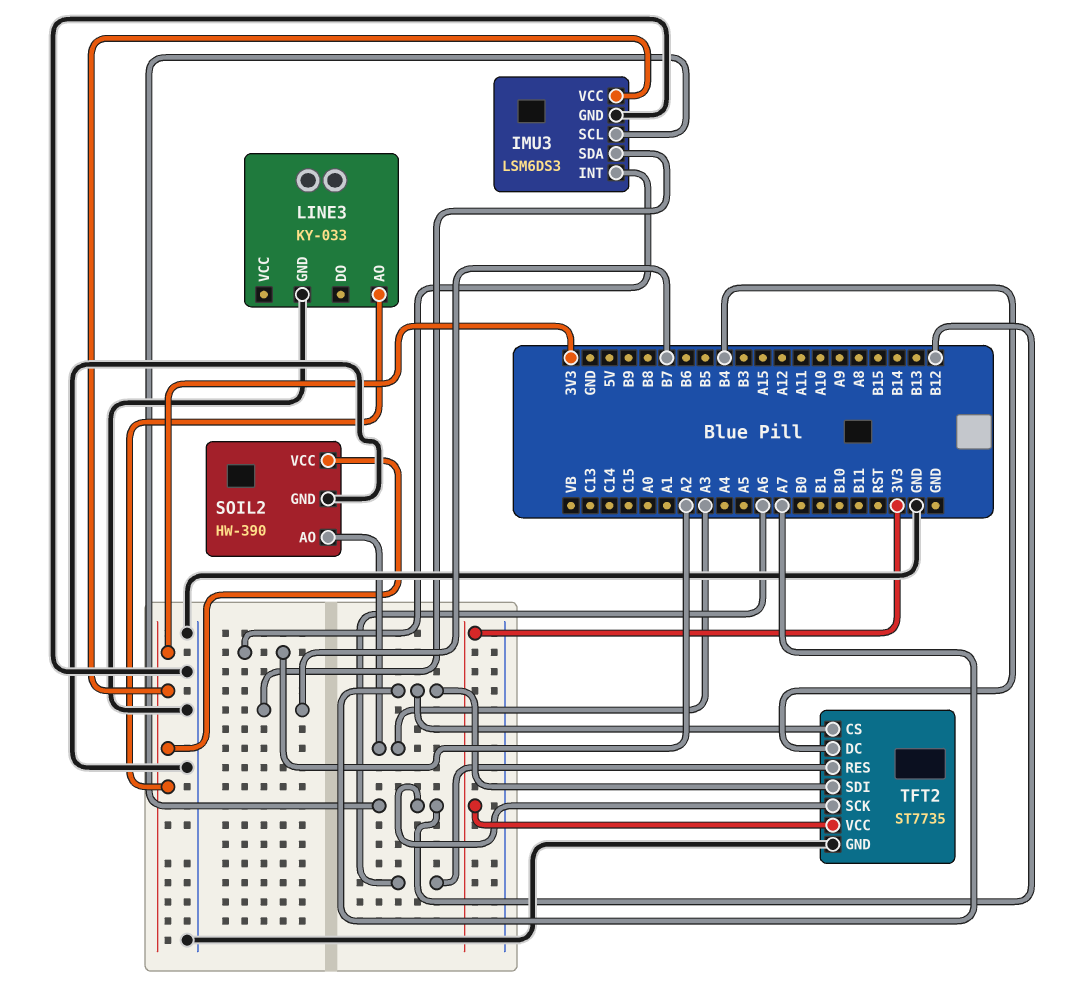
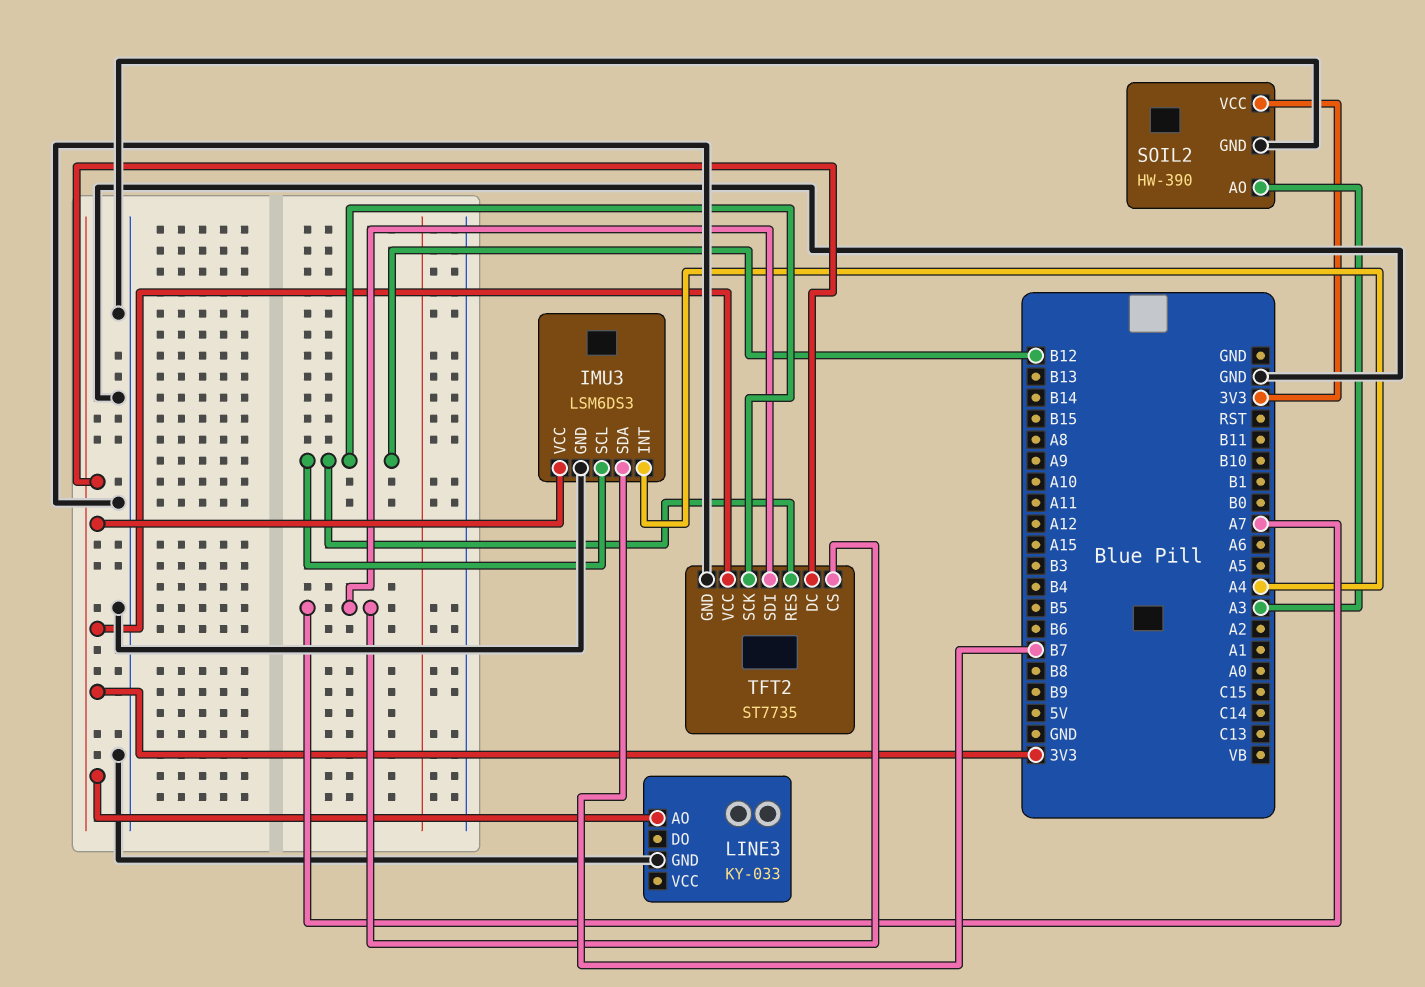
IMU3 pin INT: A2 -> A4
TFT2 pin DC: B4 -> 3V3
TFT2 pin RES: A6 -> B12

